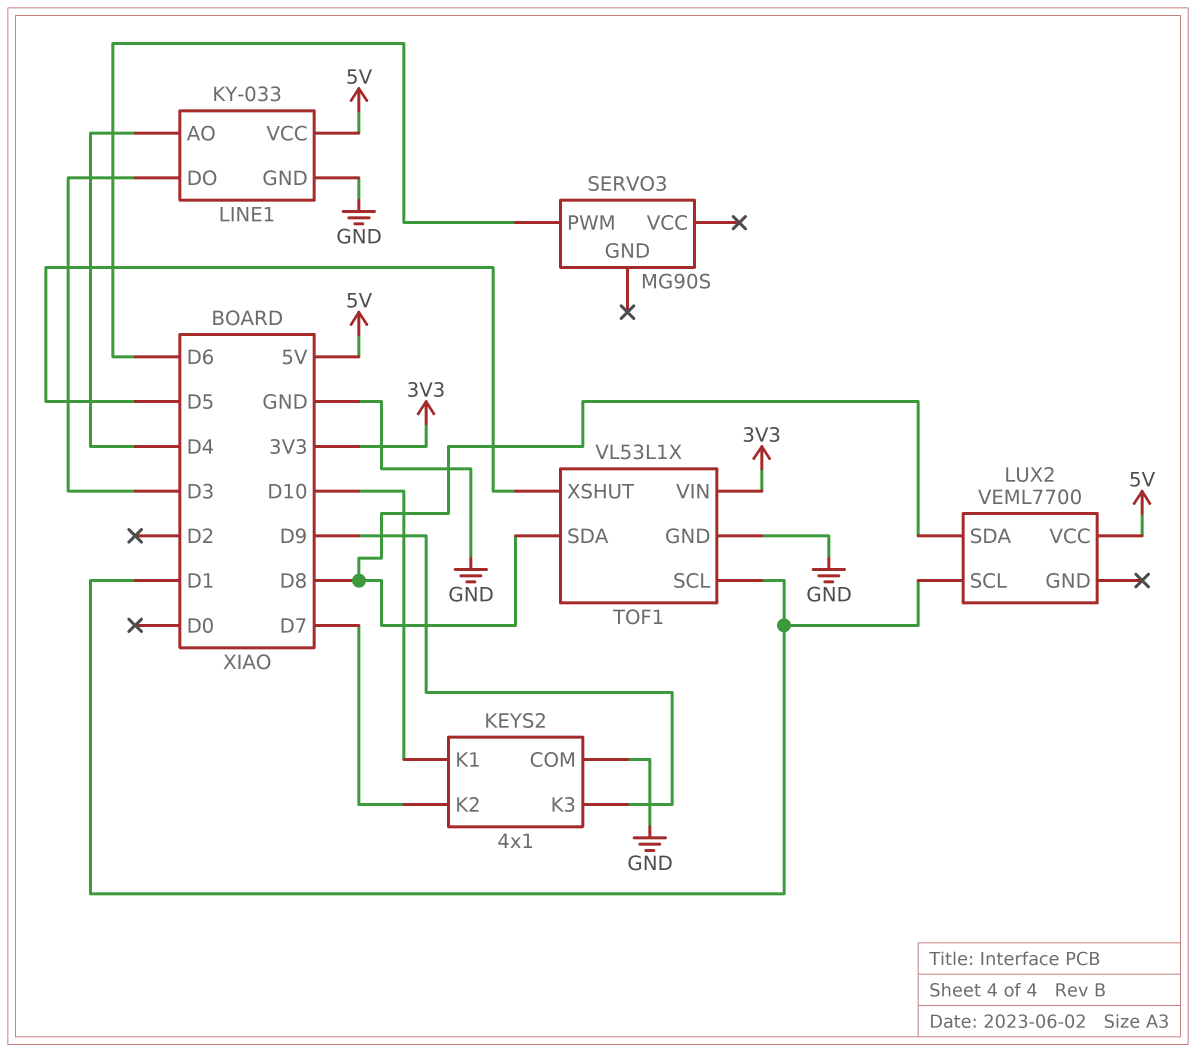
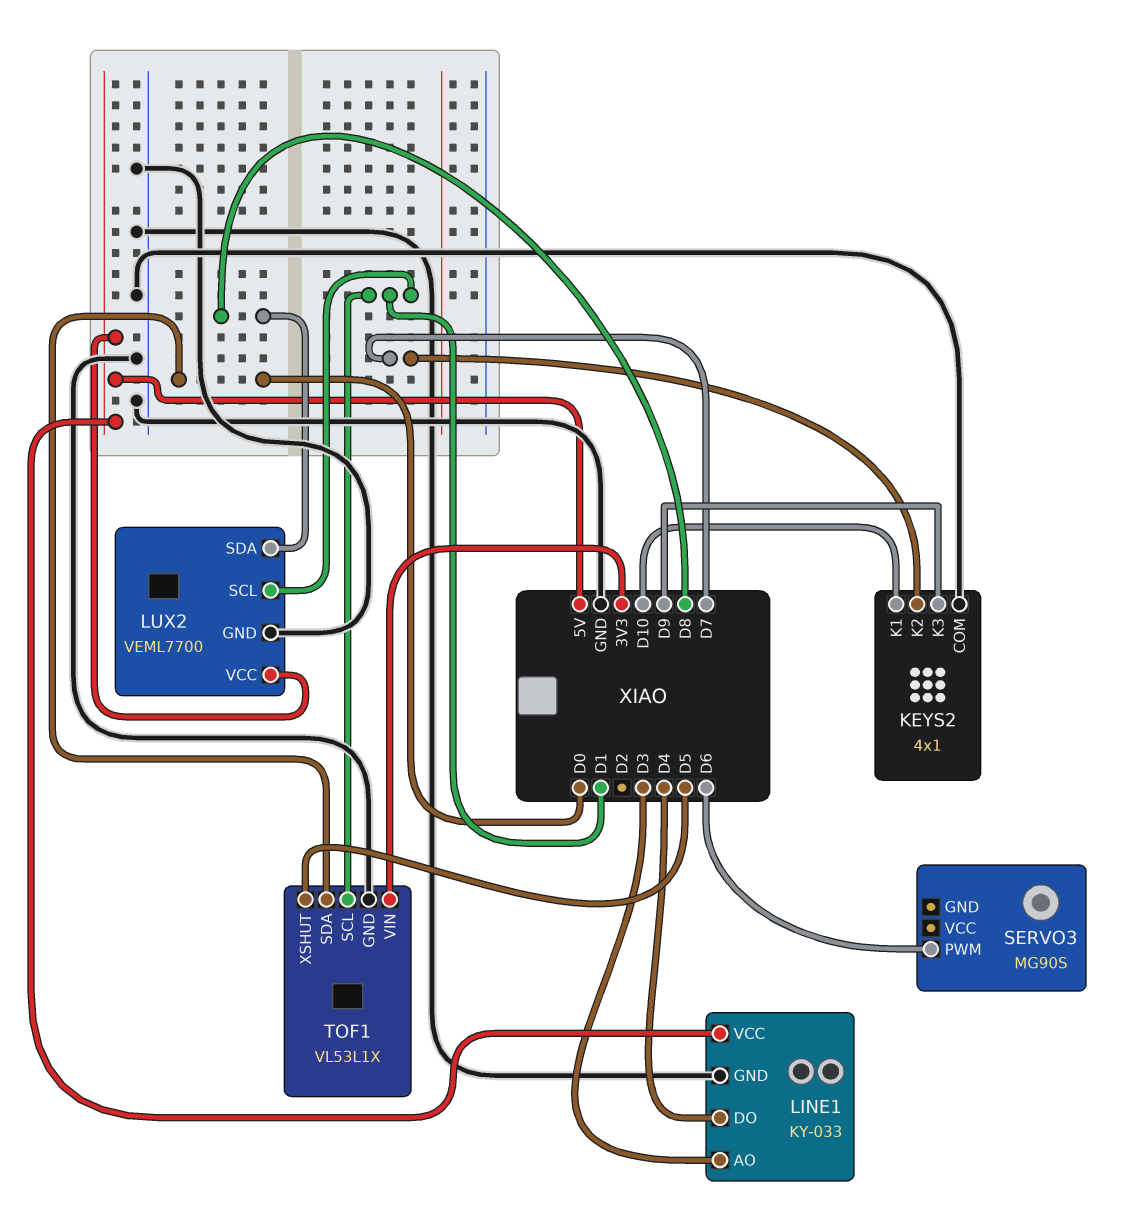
LINE1 pin AO: D4 -> D3
LINE1 pin DO: D3 -> D4
LUX2 pin GND: none -> GND
TOF1 pin SDA: D8 -> D0

